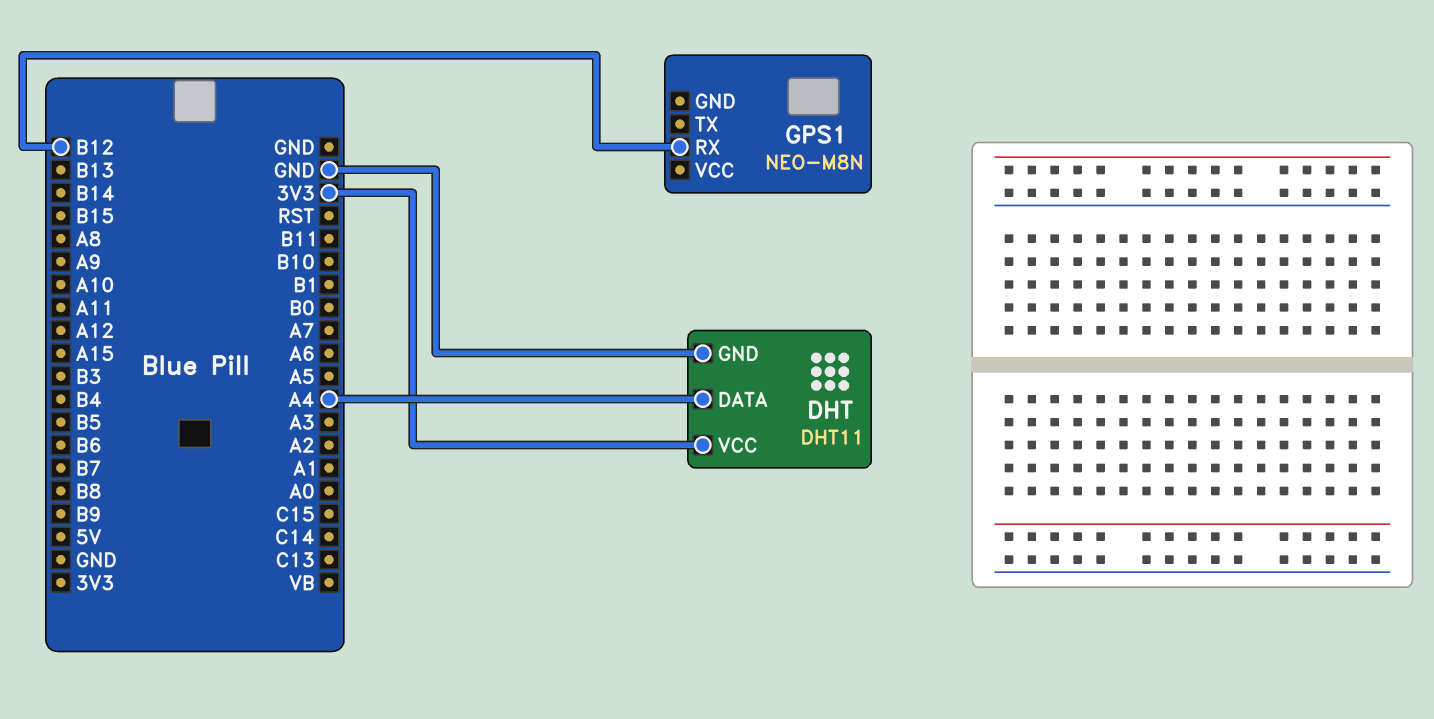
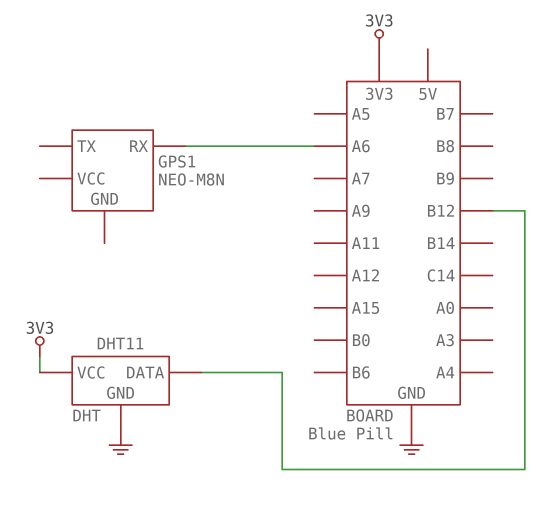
DHT pin DATA: A4 -> B12
GPS1 pin RX: B12 -> A6

